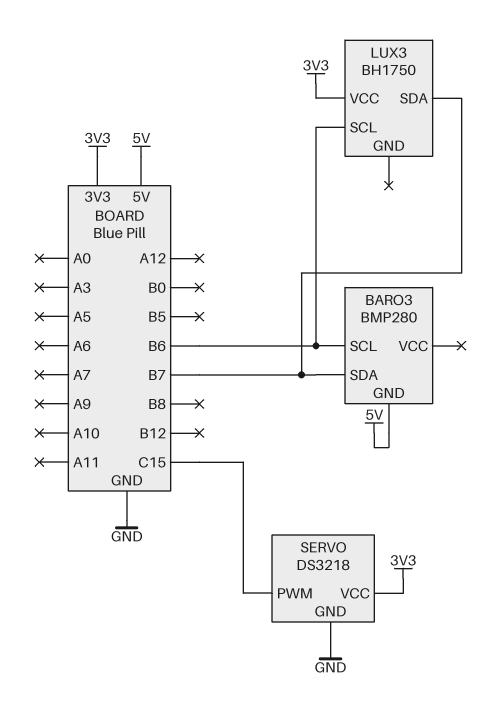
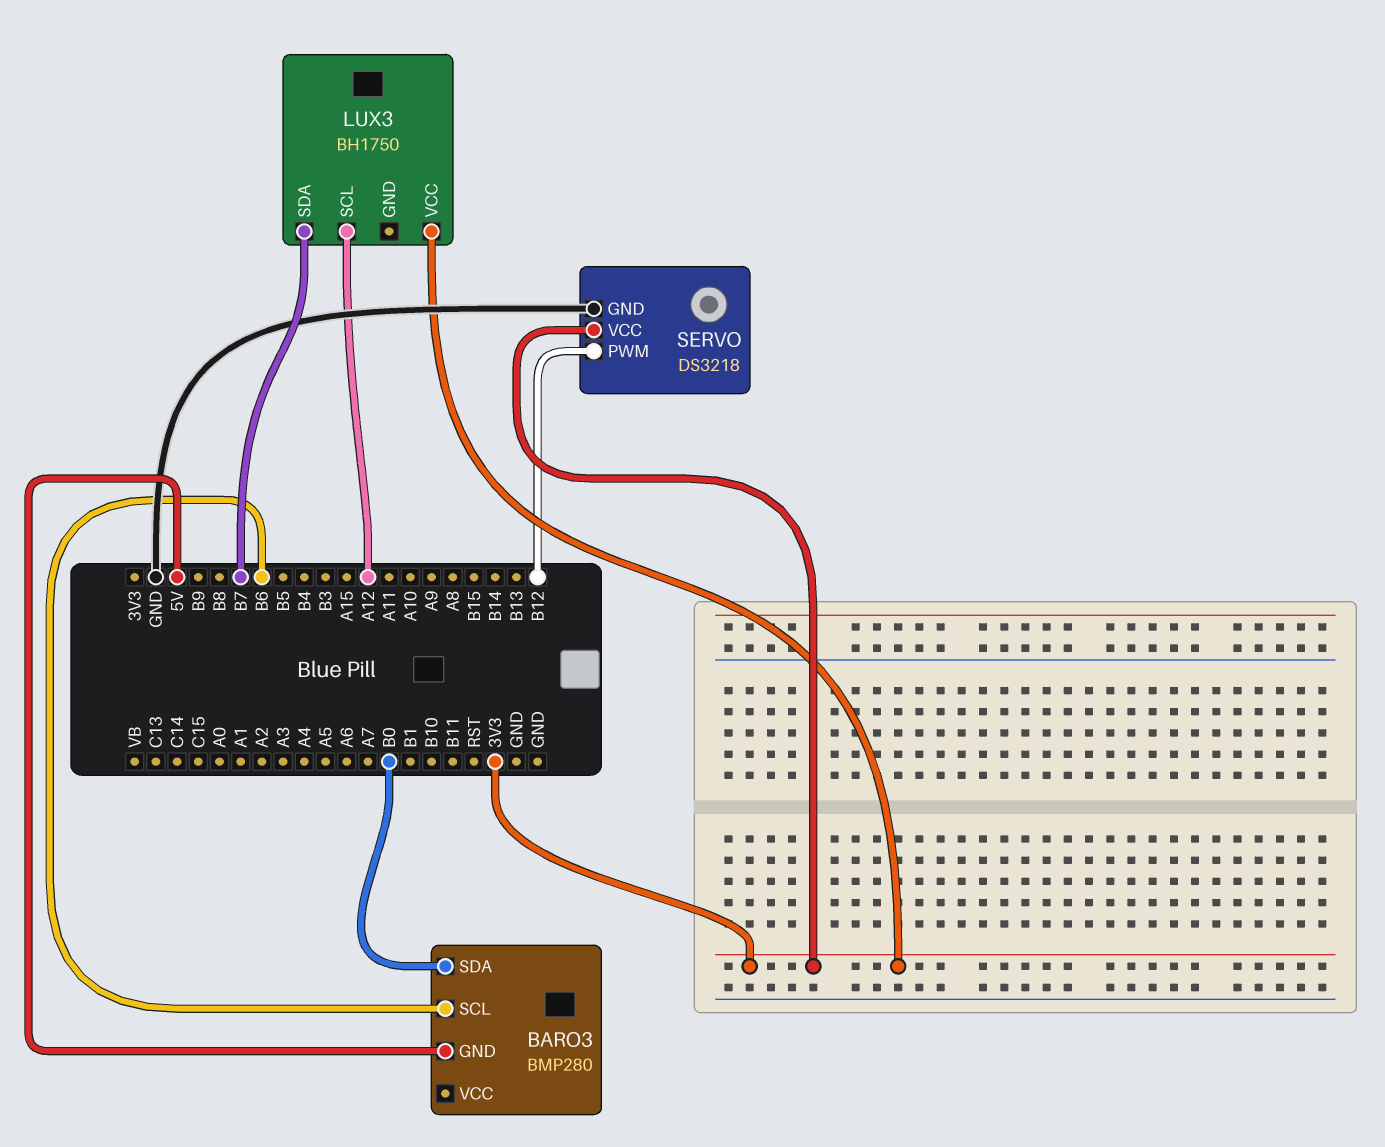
BARO3 pin SDA: B7 -> B0
LUX3 pin SCL: B6 -> A12
SERVO pin PWM: C15 -> B12

